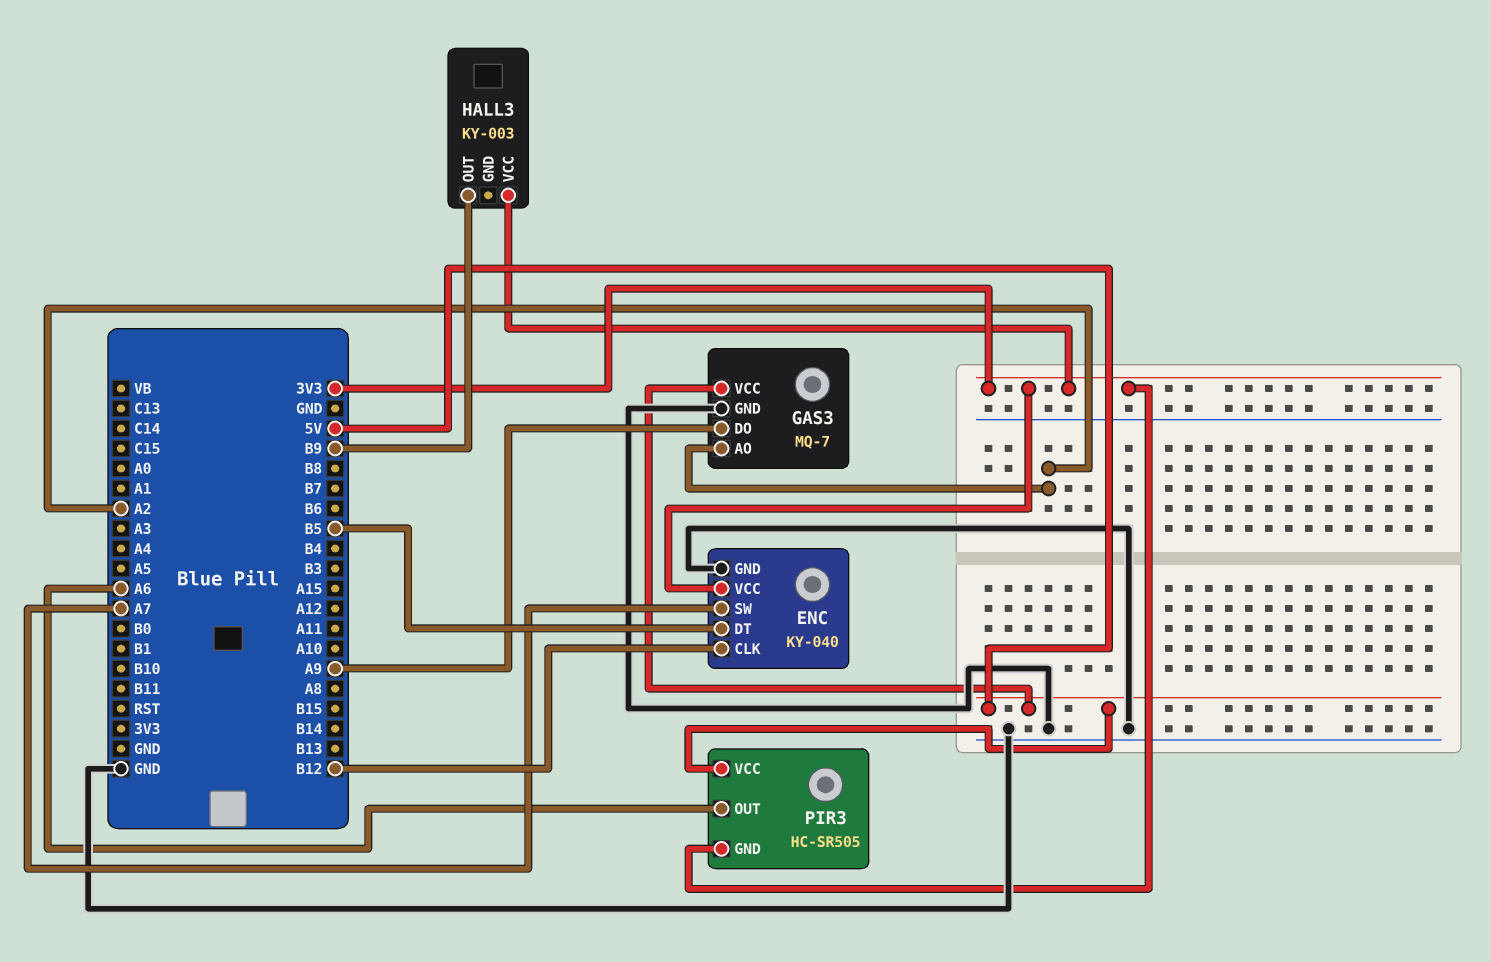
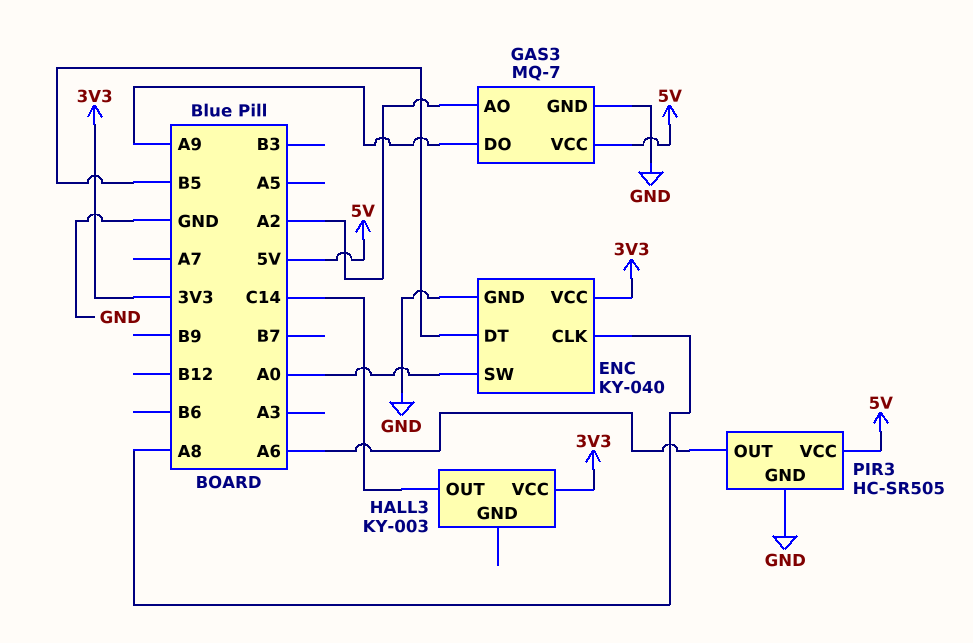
ENC pin CLK: B12 -> A8
ENC pin SW: A7 -> A0
HALL3 pin OUT: B9 -> C14
PIR3 pin GND: 3V3 -> GND

